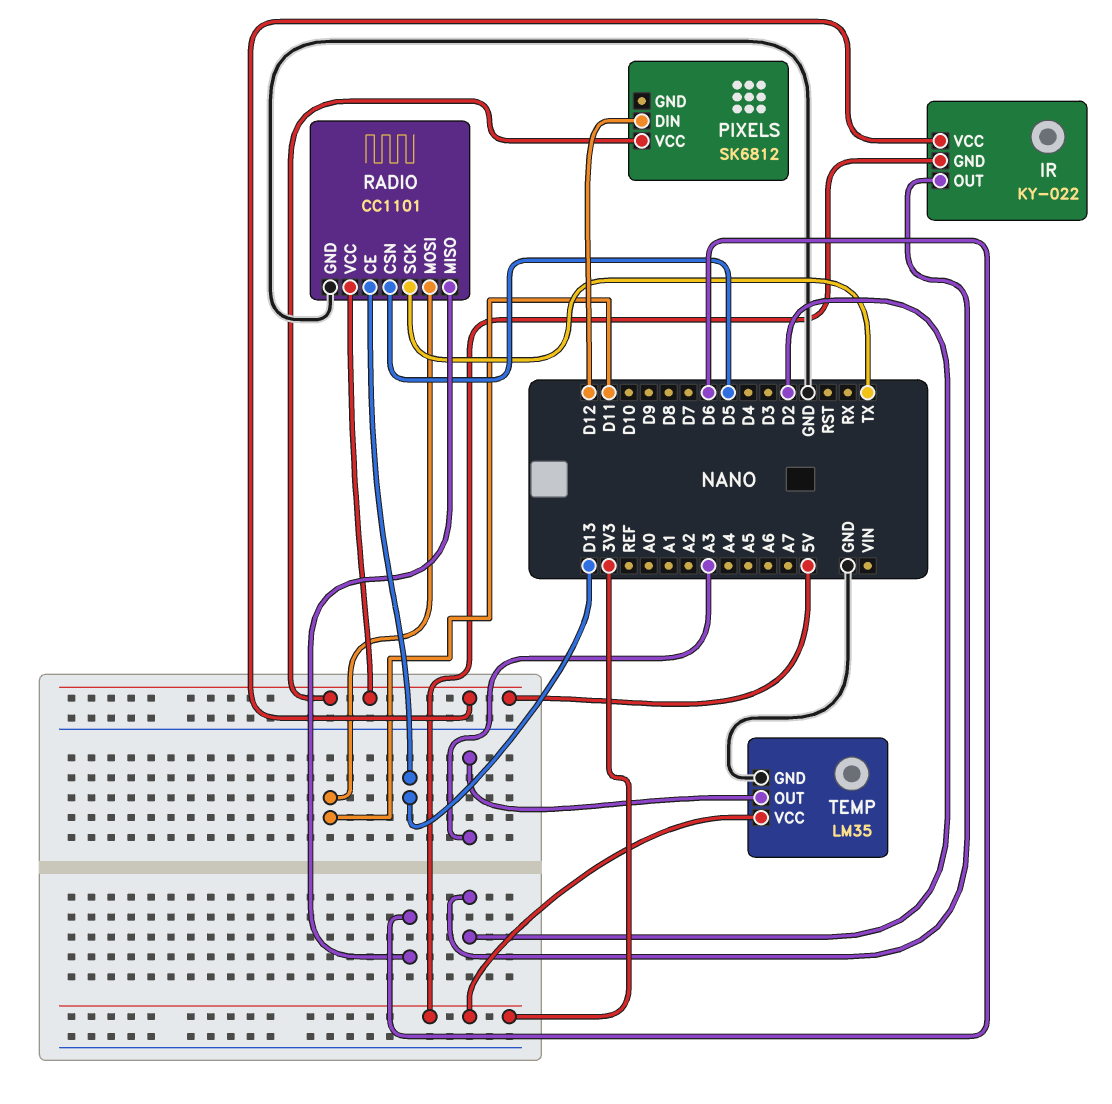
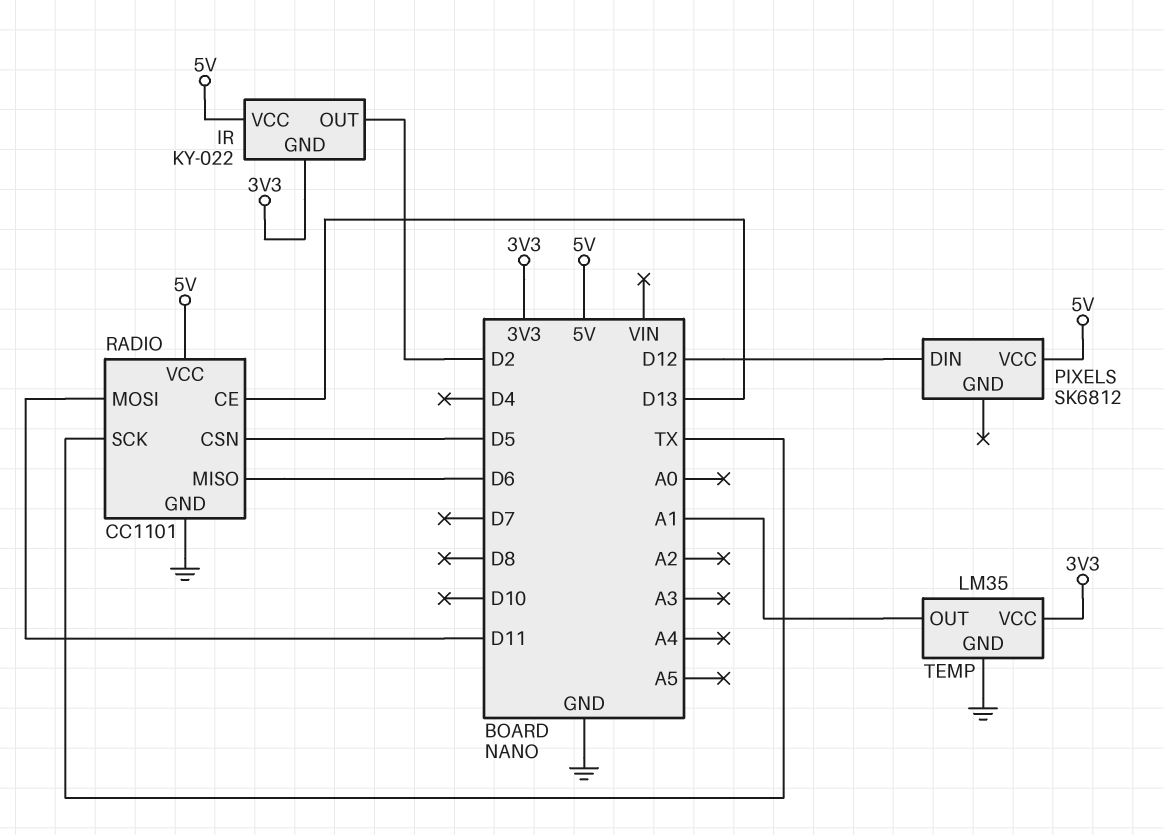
TEMP pin OUT: A3 -> A1

